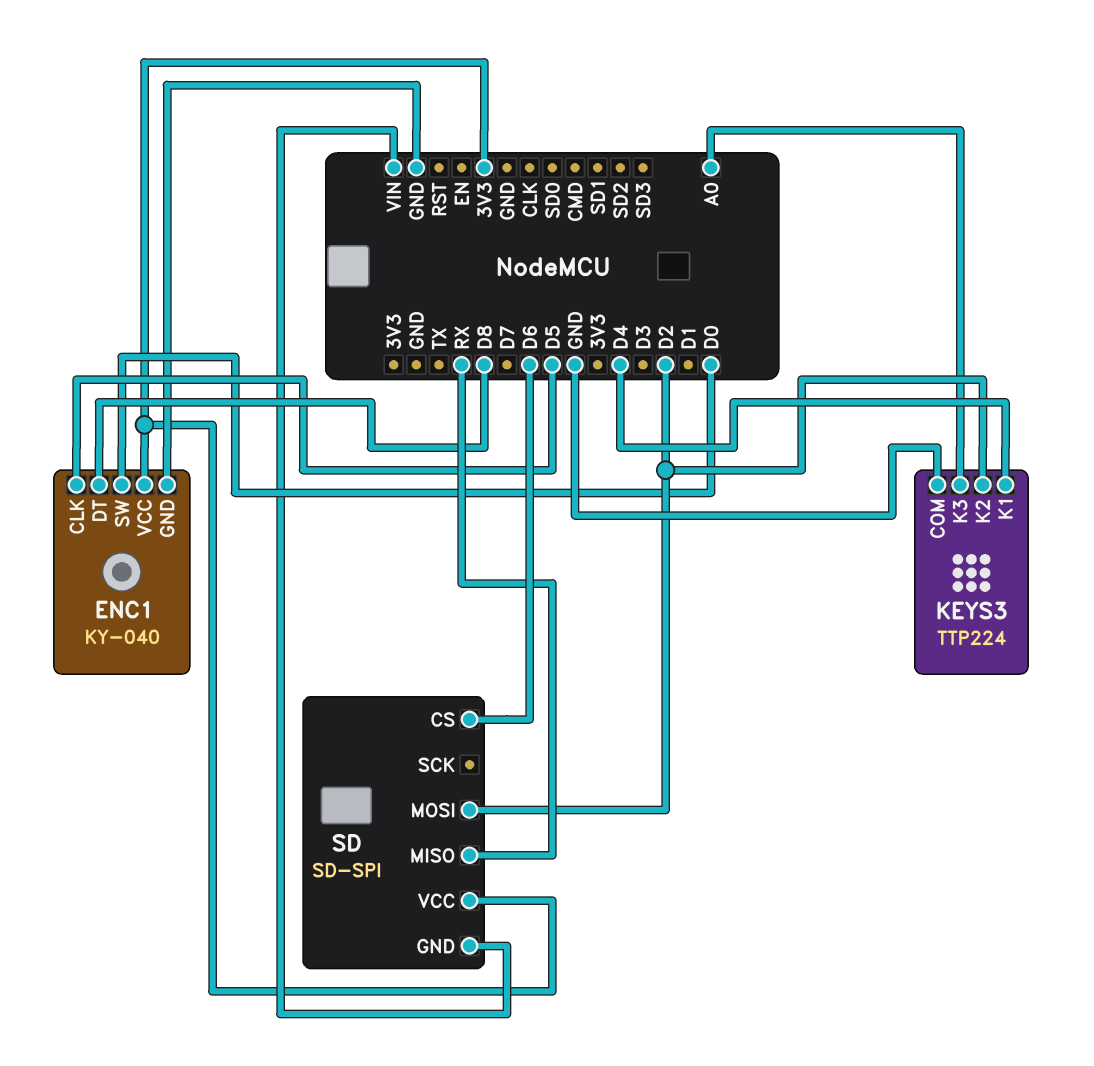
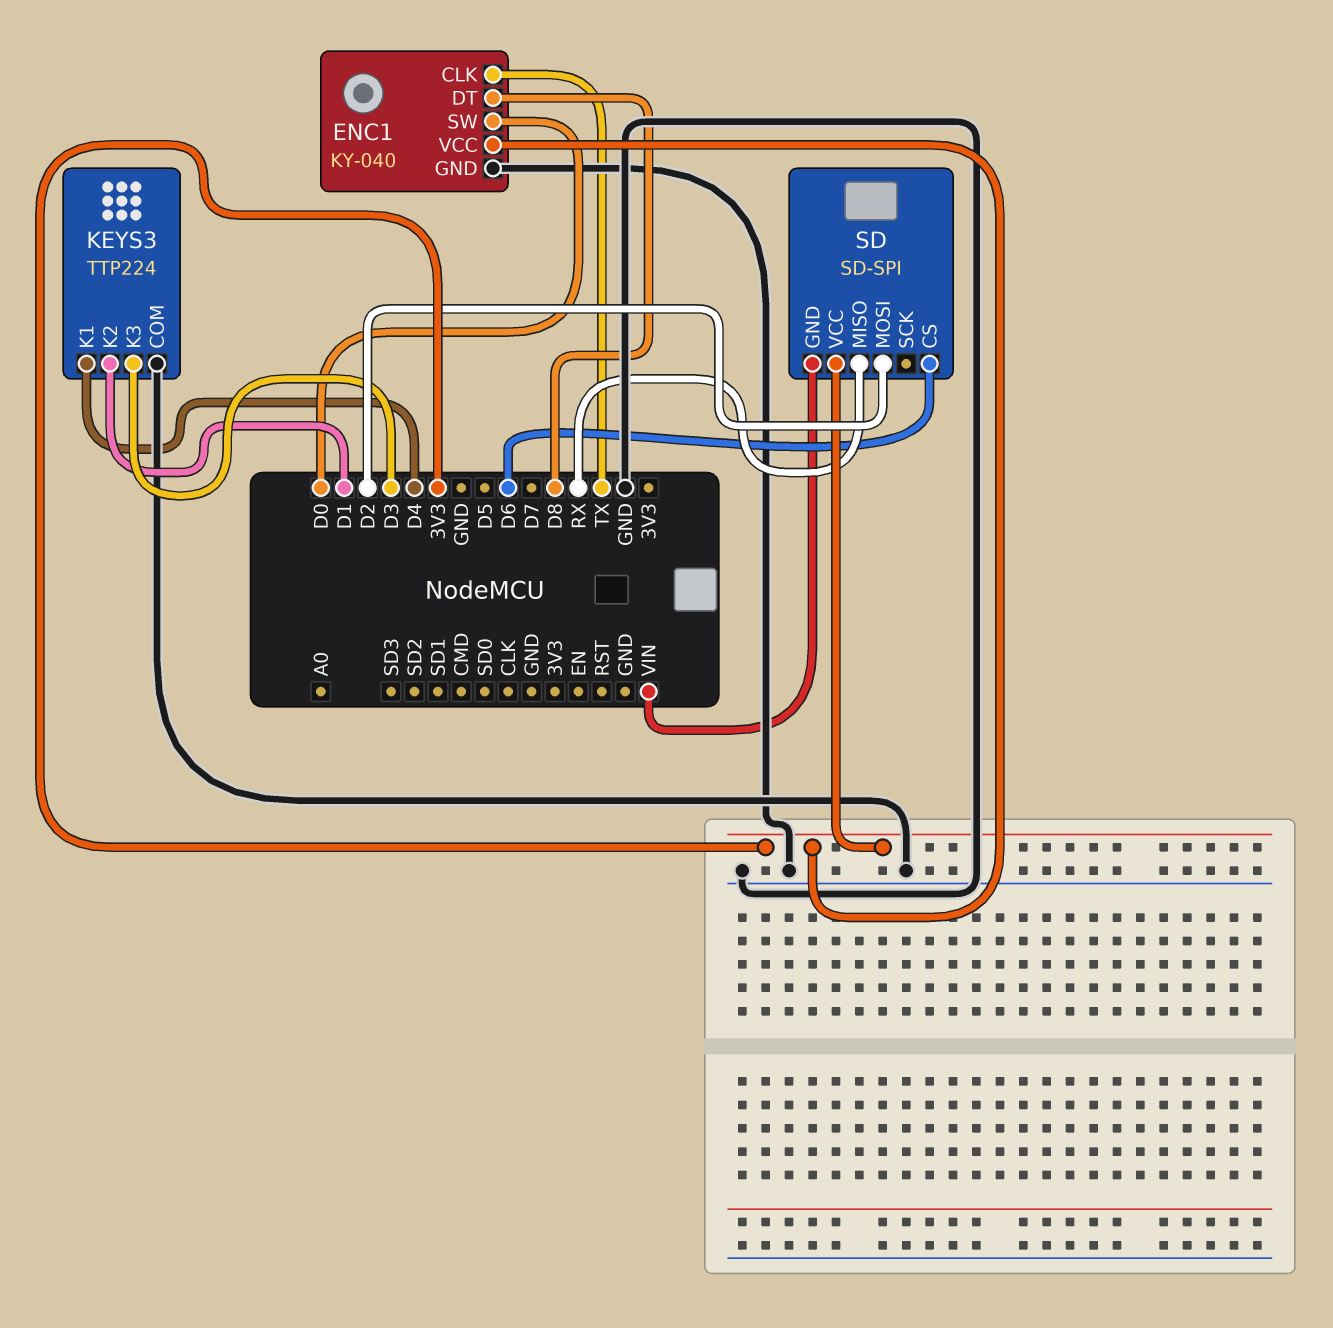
ENC1 pin CLK: D5 -> TX
KEYS3 pin K2: D2 -> D1
KEYS3 pin K3: A0 -> D3

